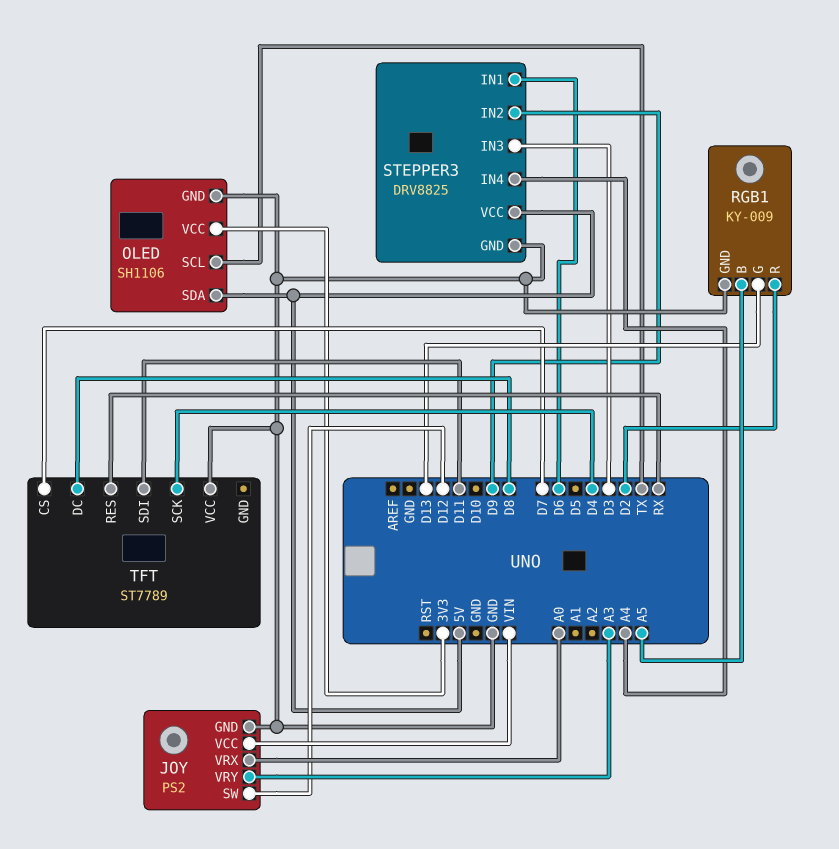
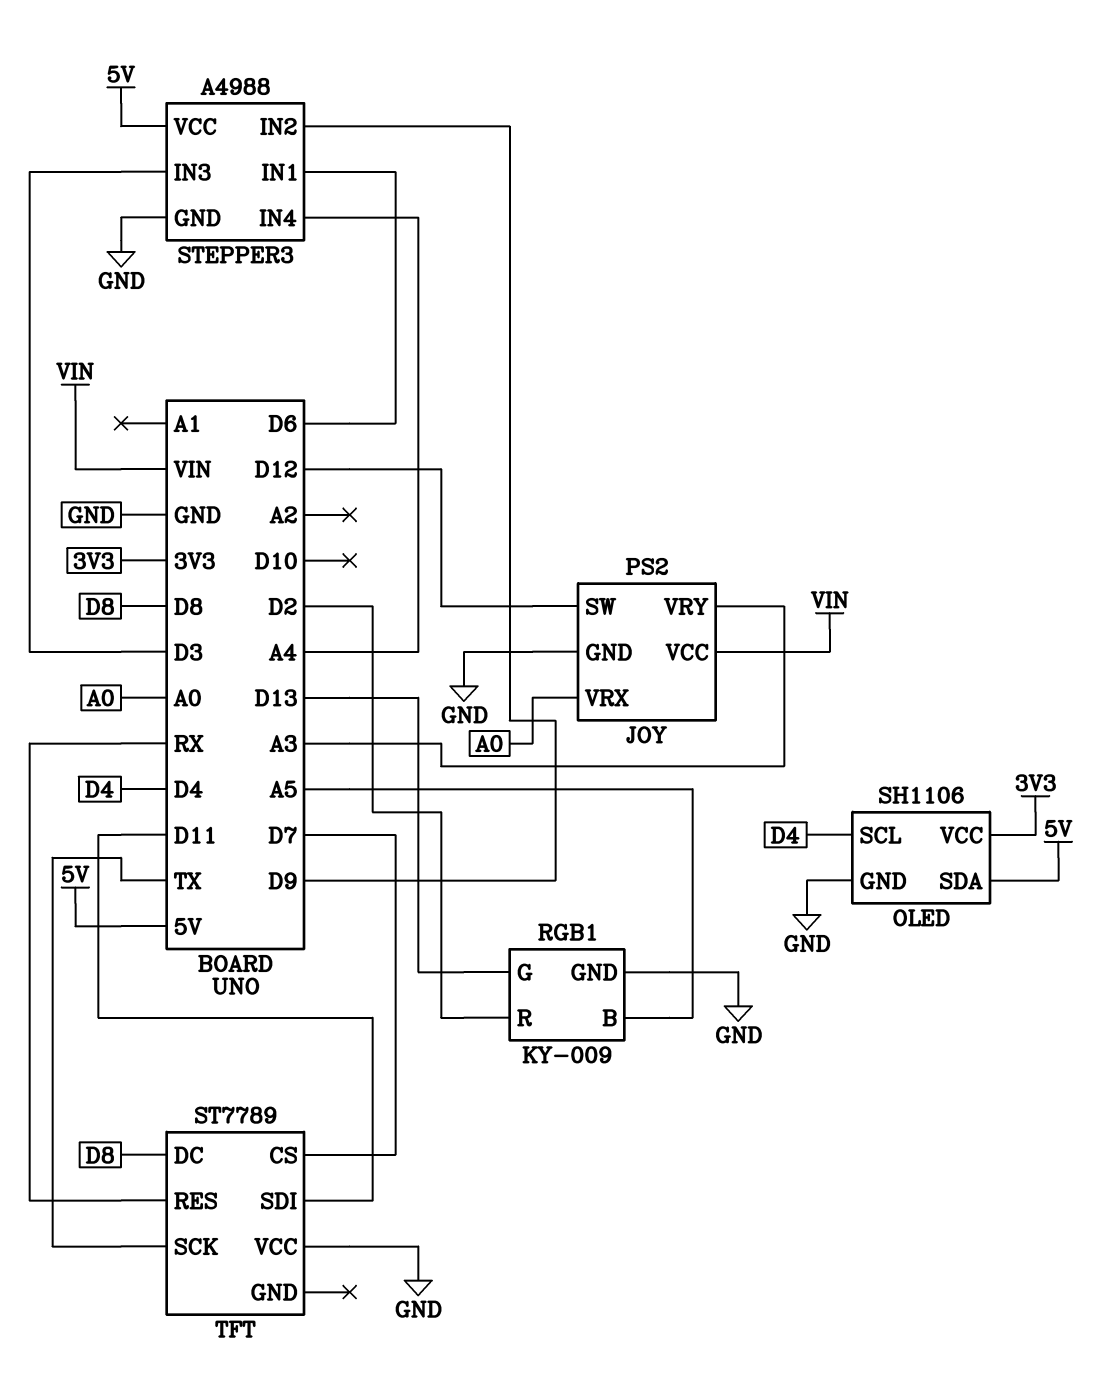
OLED pin SCL: TX -> D4
STEPPER3: DRV8825 -> A4988
TFT pin SCK: D4 -> TX

